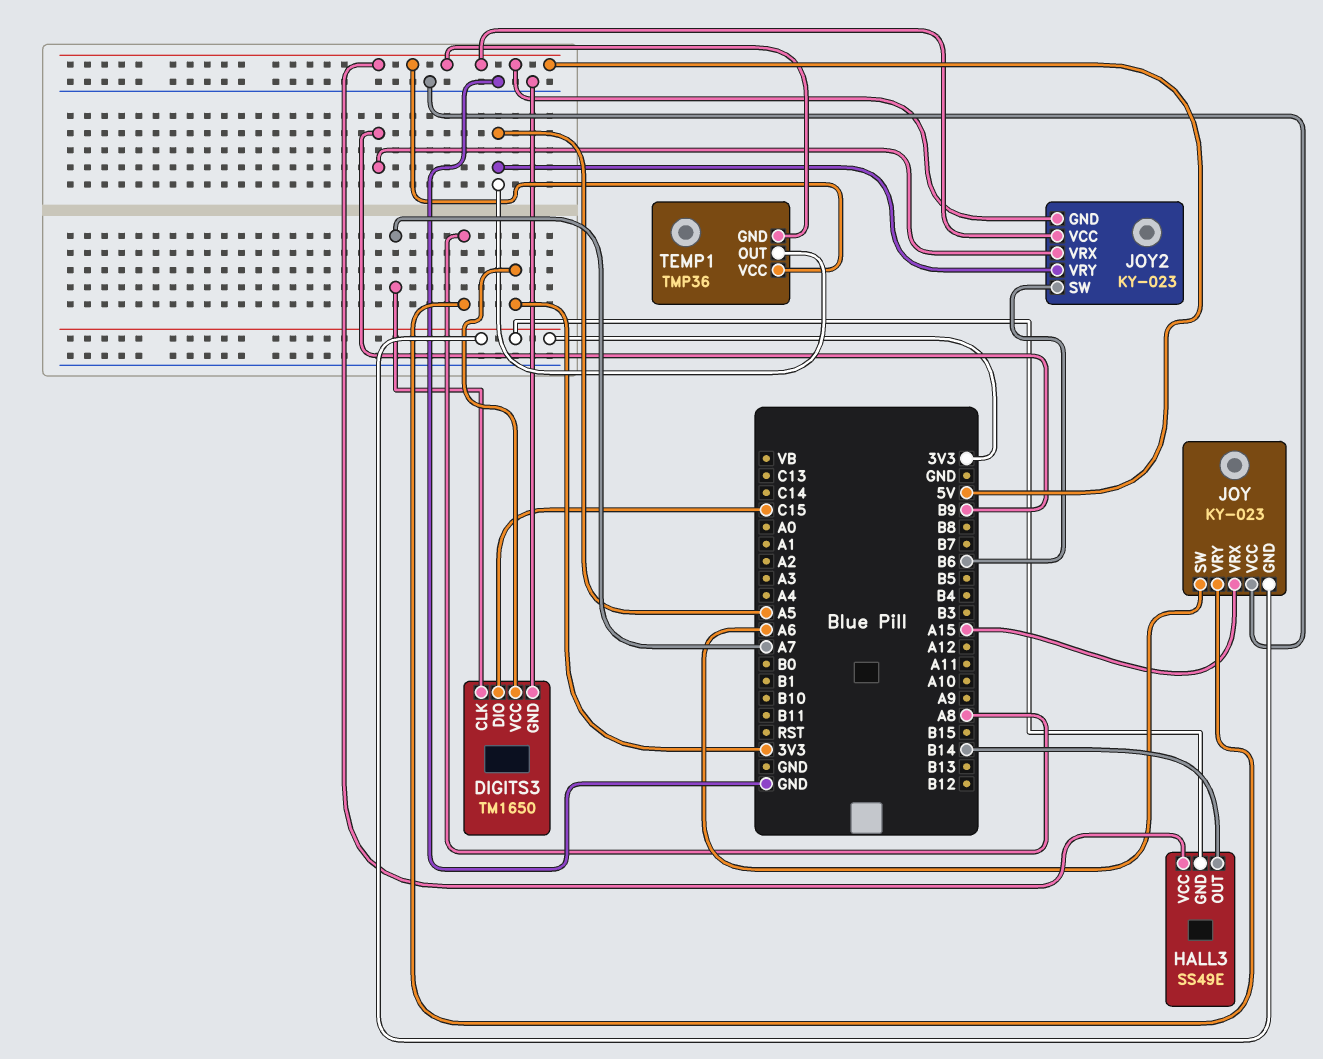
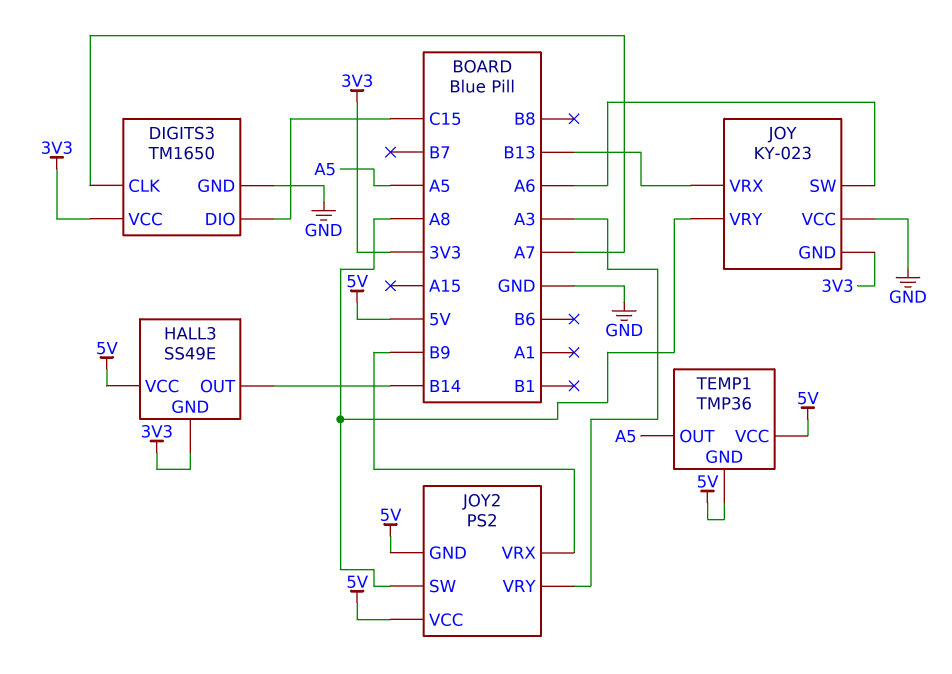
JOY pin VRX: A15 -> B13
JOY2: KY-023 -> PS2
JOY2 pin SW: B6 -> A8
JOY2 pin VRY: A5 -> A3

